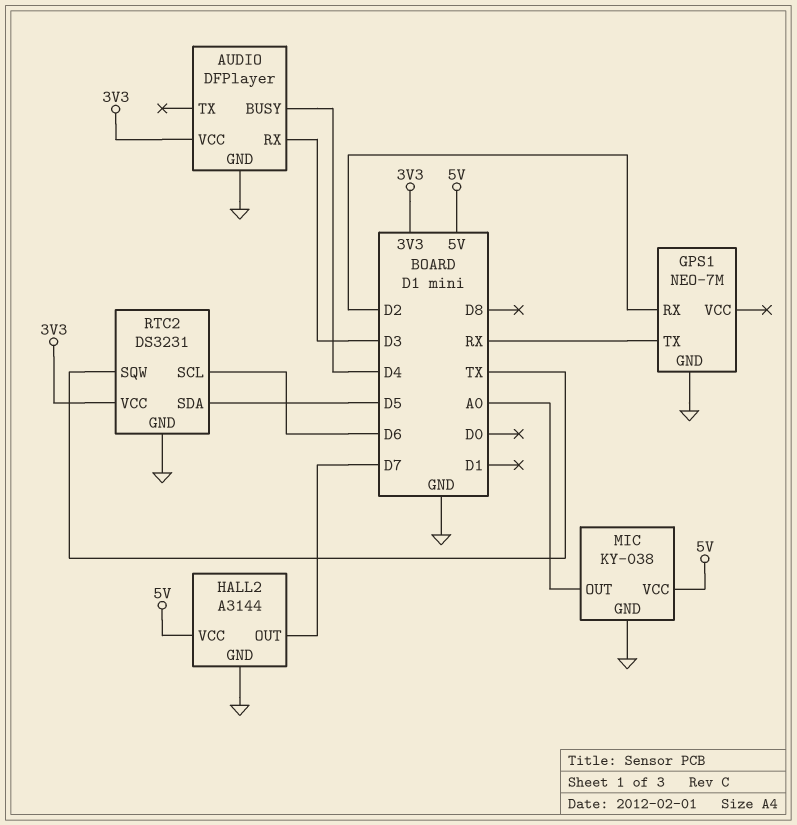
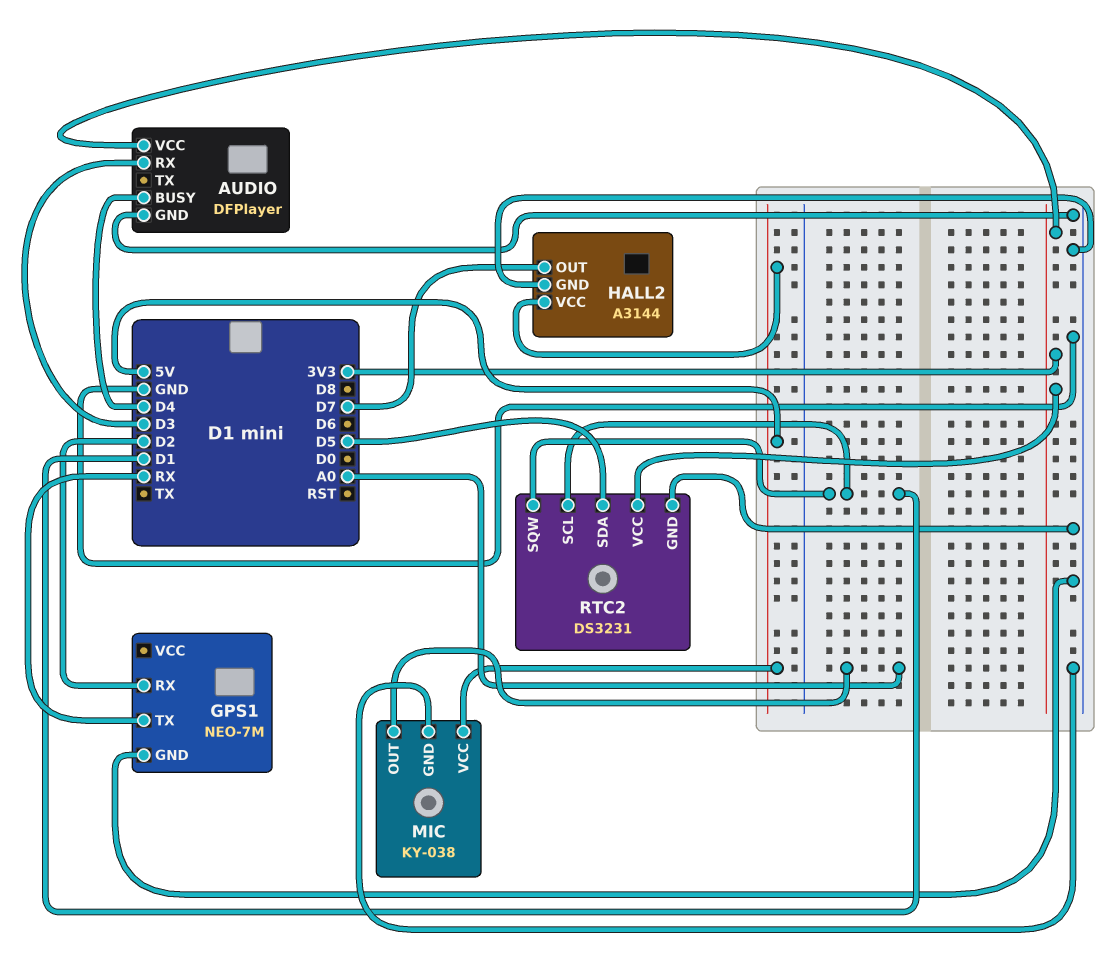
RTC2 pin SCL: D6 -> D1
RTC2 pin SQW: TX -> D1

